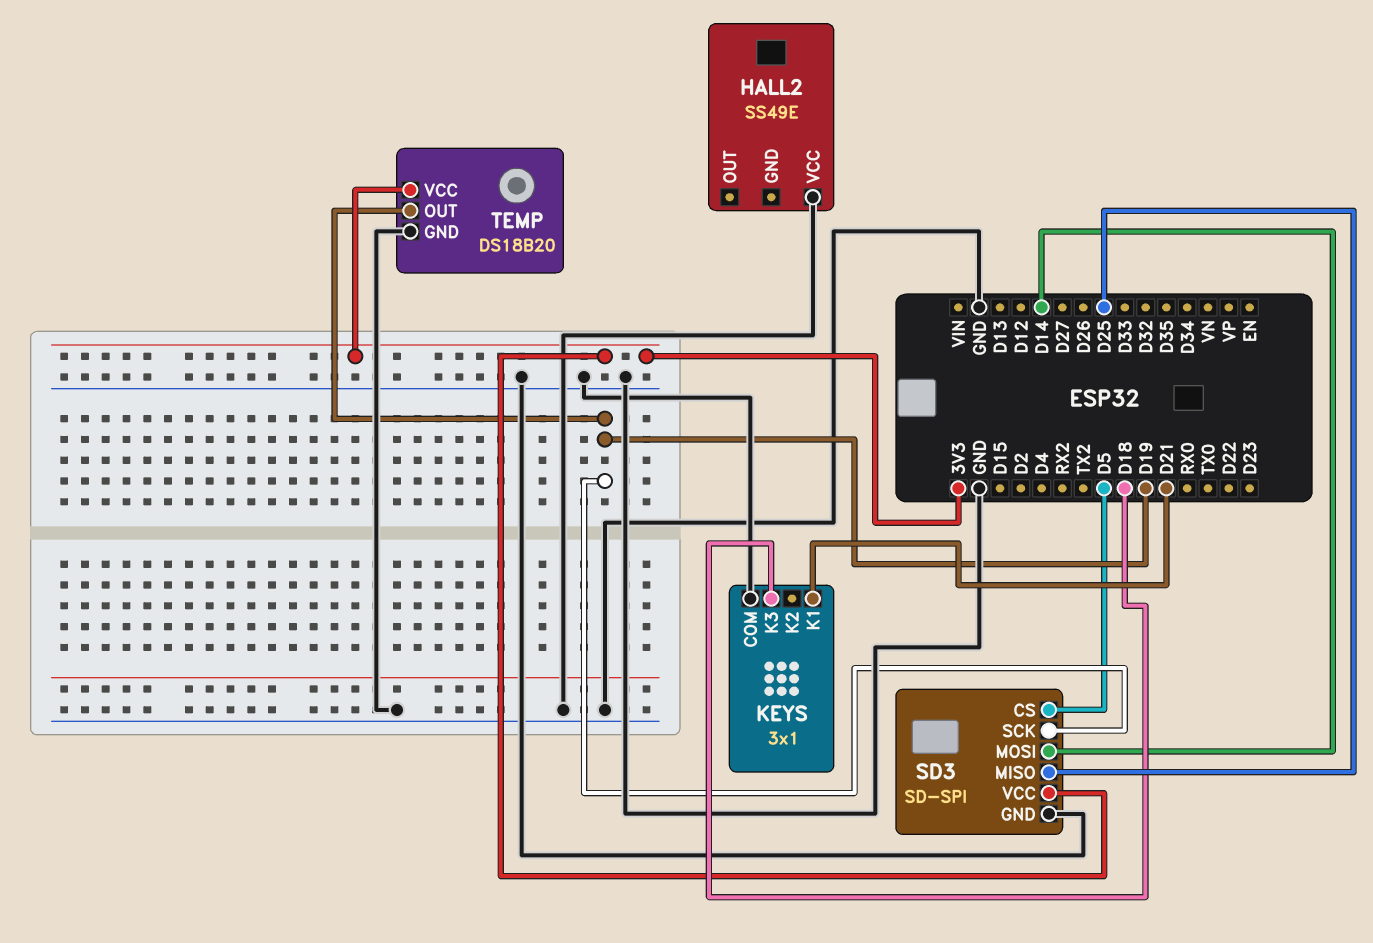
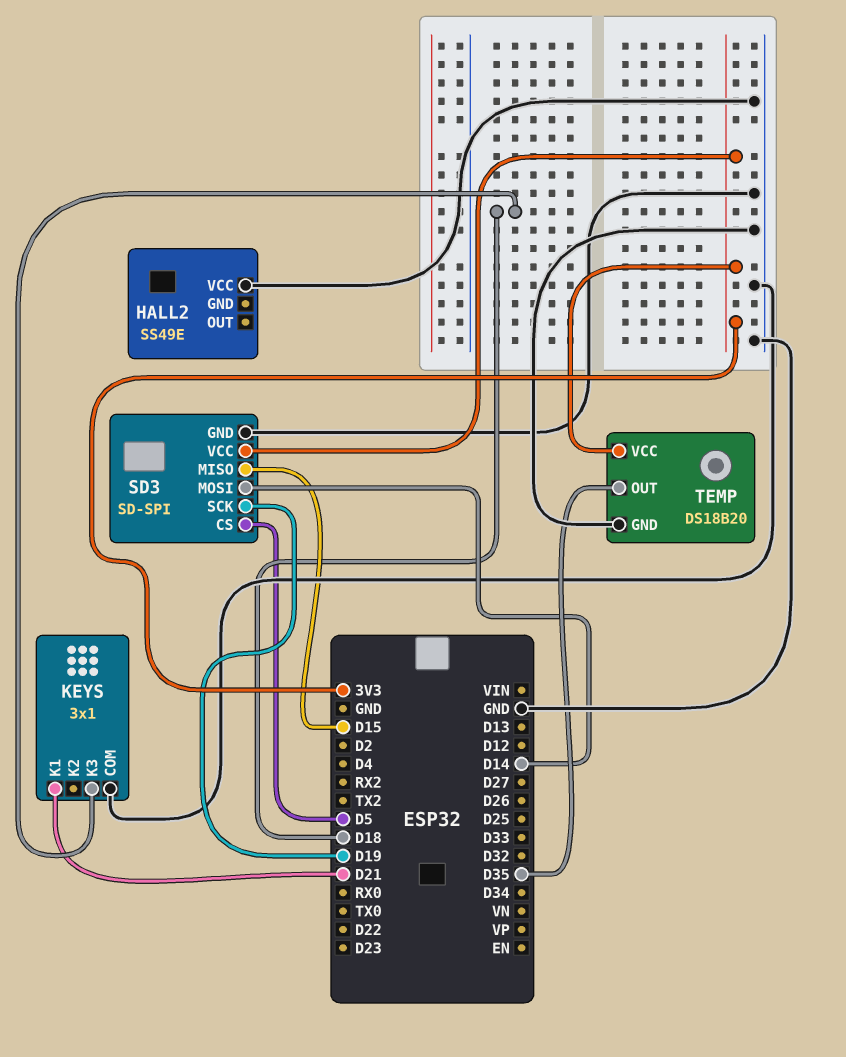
SD3 pin MISO: D25 -> D15
TEMP pin OUT: D19 -> D35

